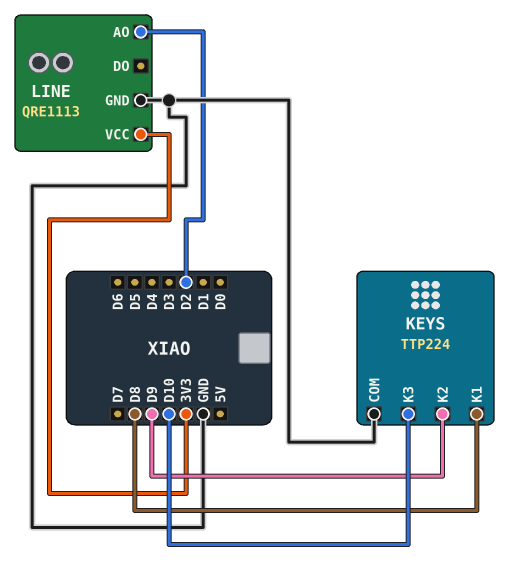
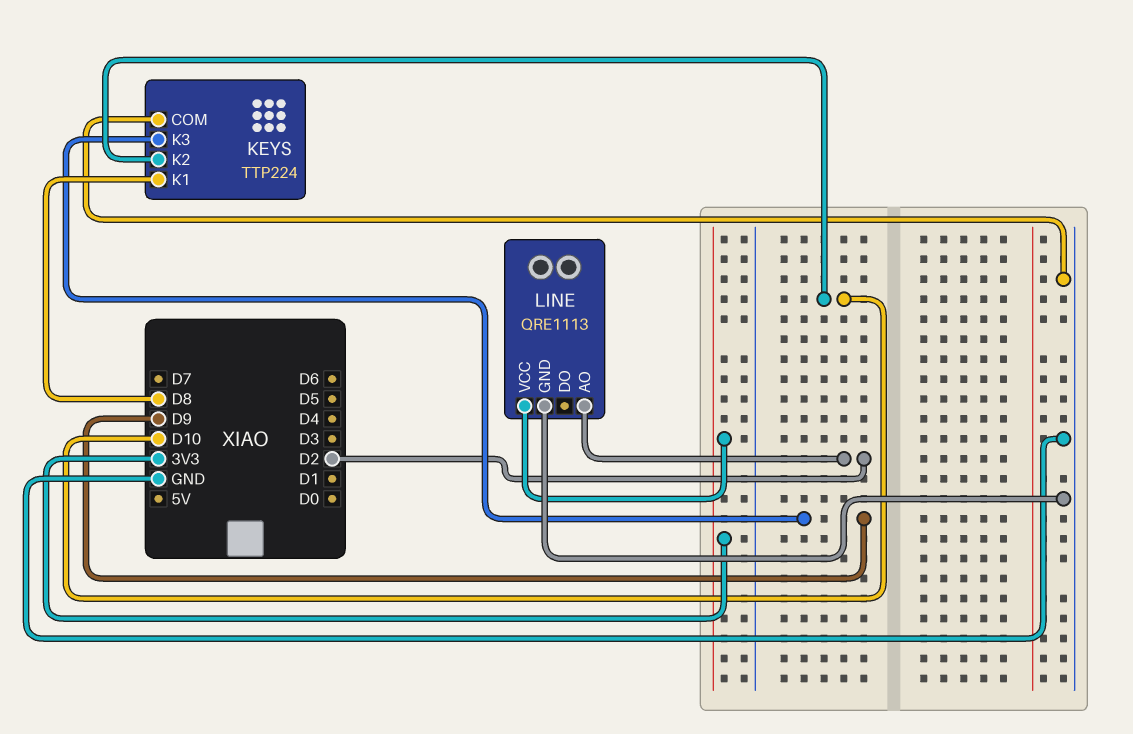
KEYS pin K2: D9 -> D10
KEYS pin K3: D10 -> D9

